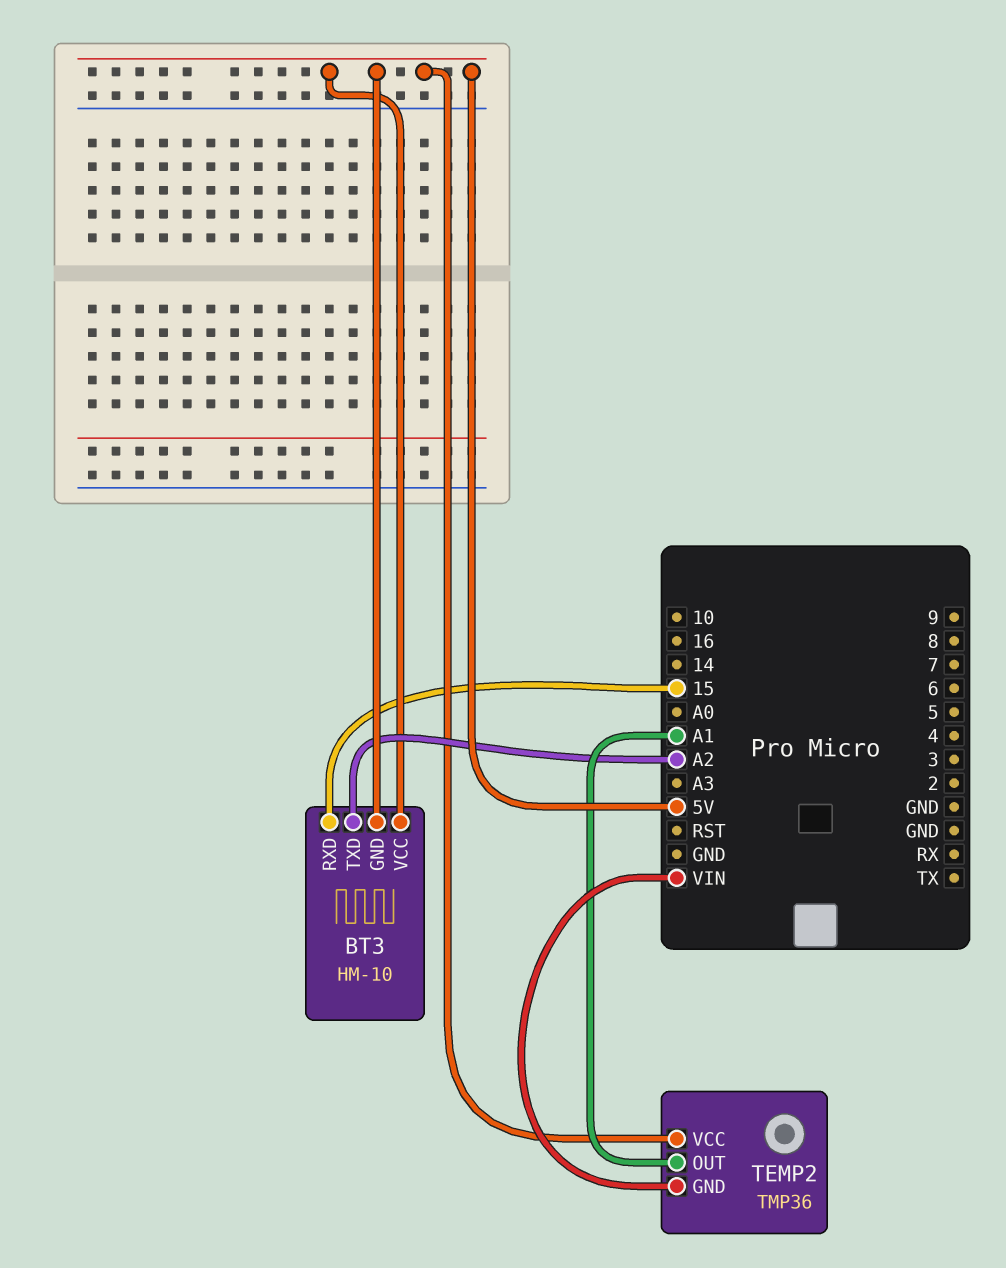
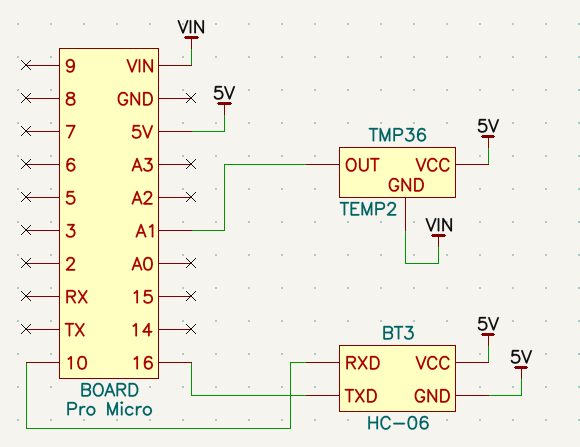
BT3: HM-10 -> HC-06
BT3 pin RXD: 15 -> 10
BT3 pin TXD: A2 -> 16

